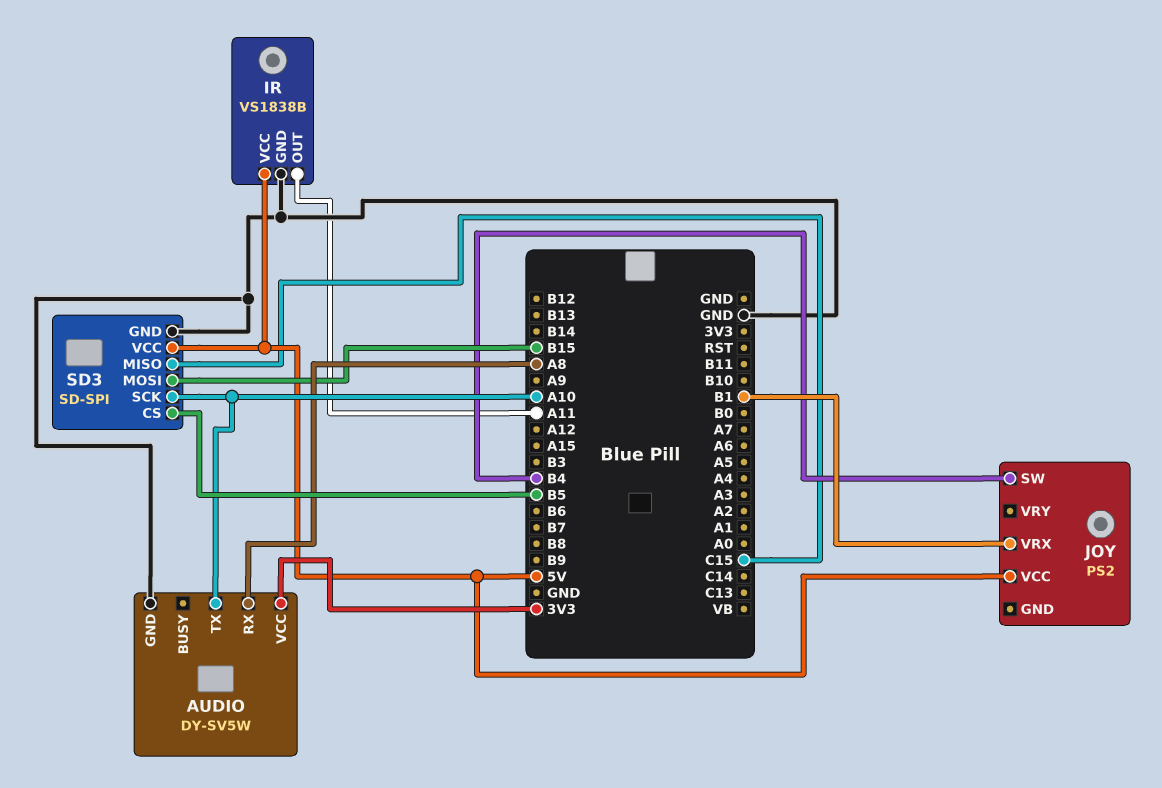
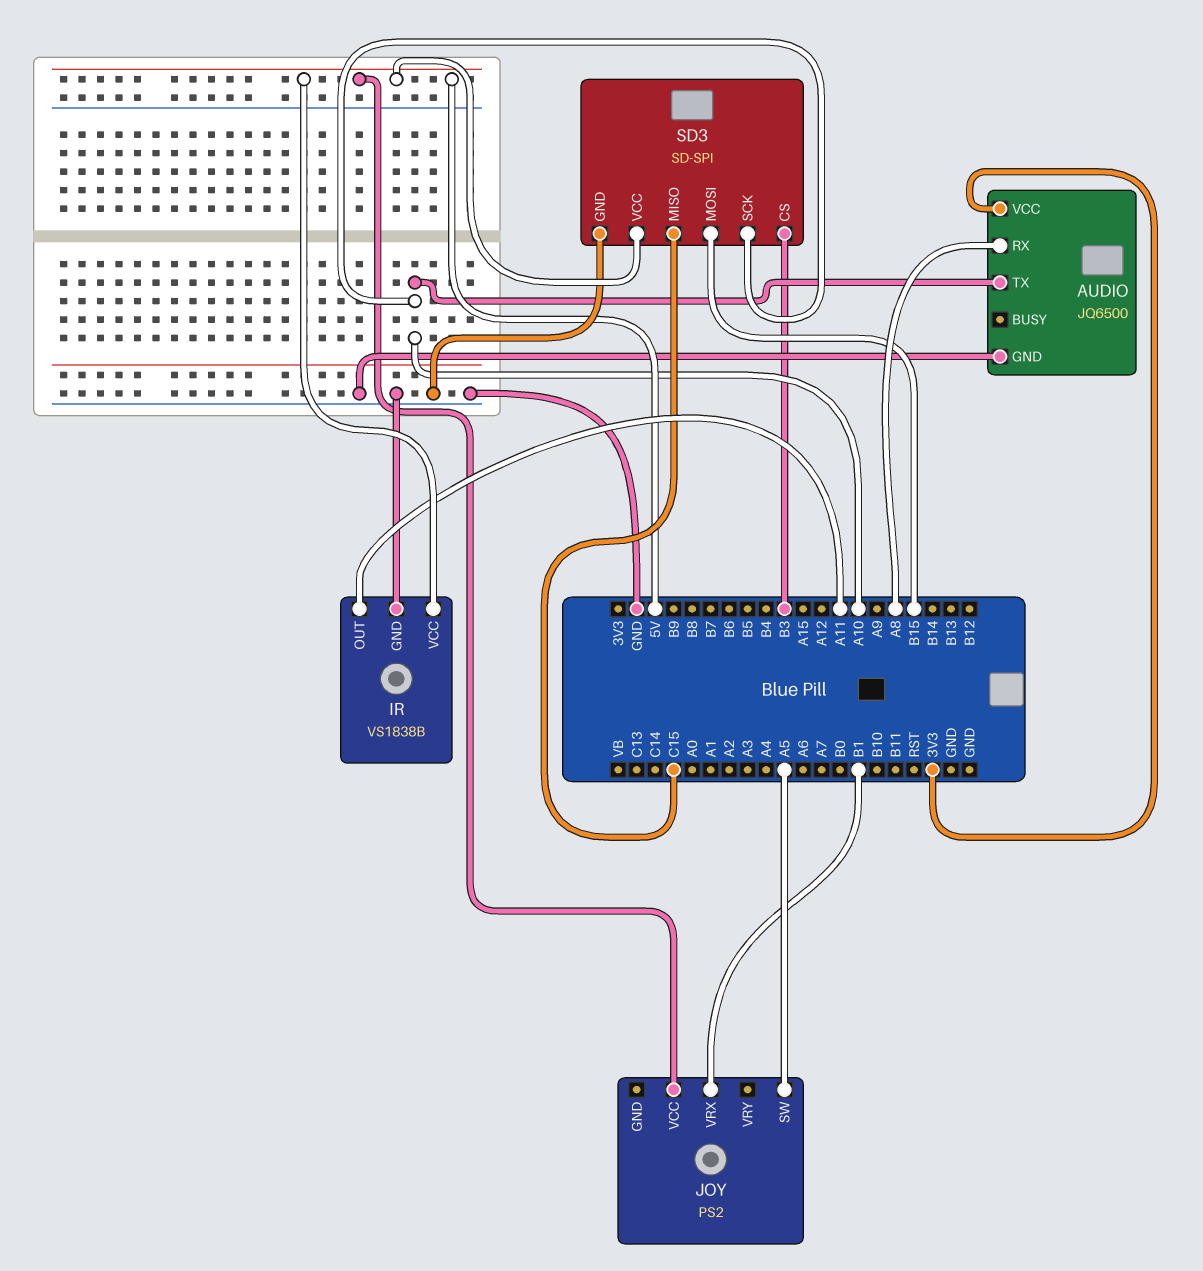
AUDIO: DY-SV5W -> JQ6500
JOY pin SW: B4 -> A5
SD3 pin CS: B5 -> B3

